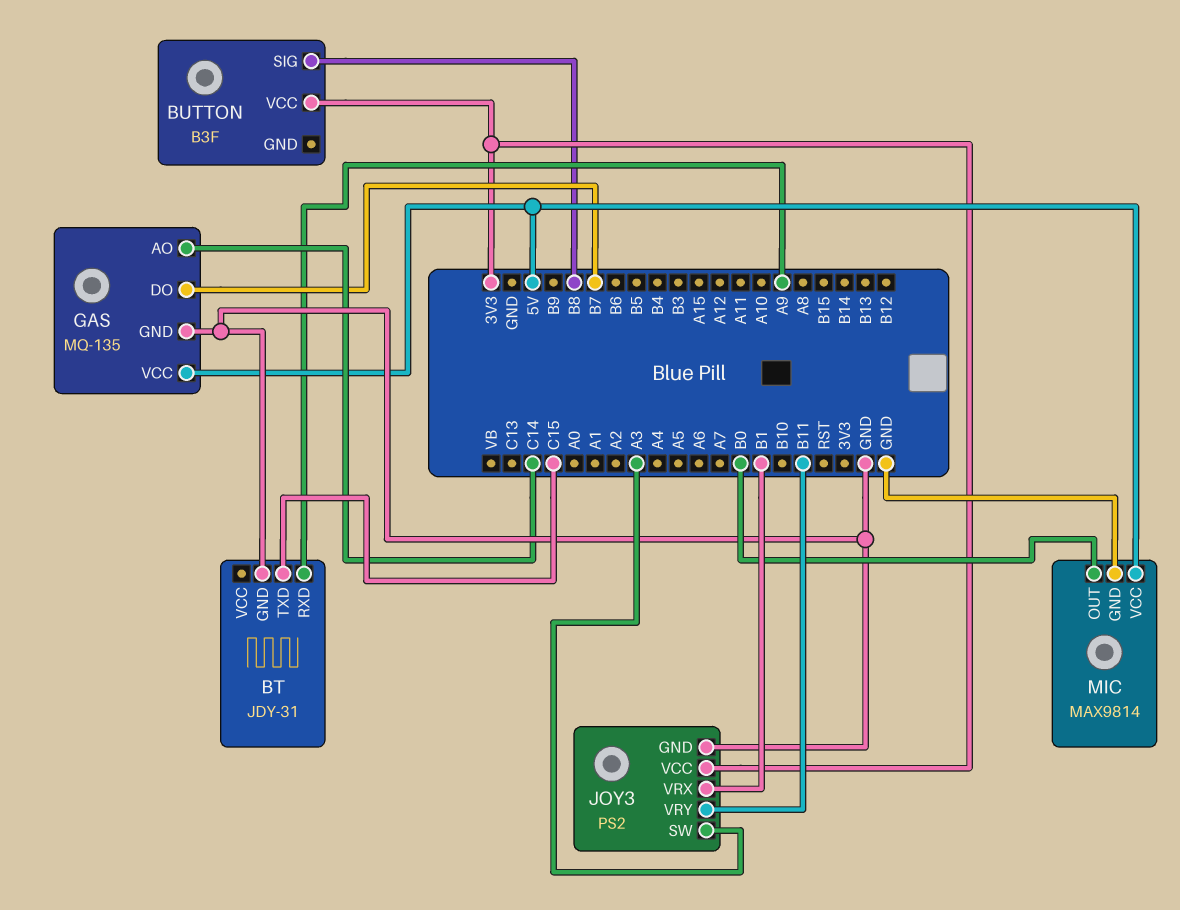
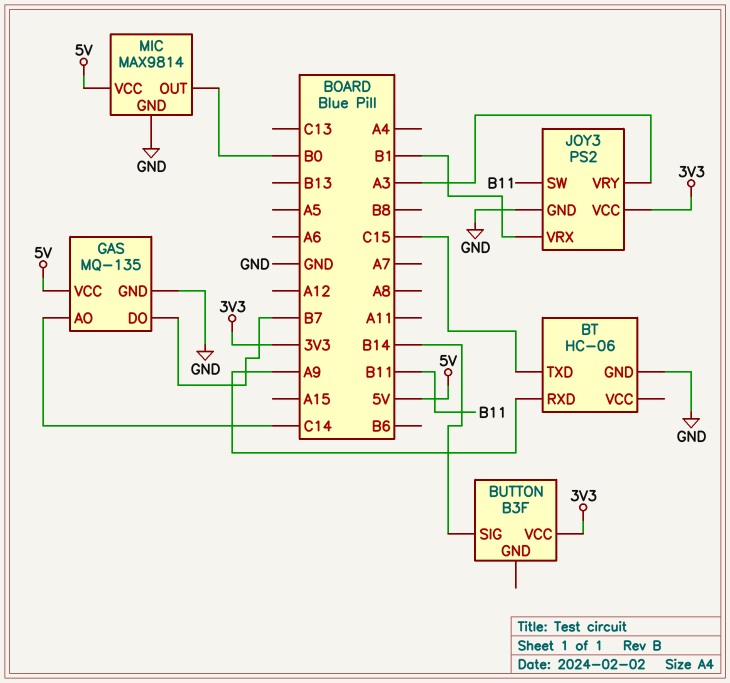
BT: JDY-31 -> HC-06
BUTTON pin SIG: B8 -> B14
JOY3 pin SW: A3 -> B11
JOY3 pin VRY: B11 -> A3

